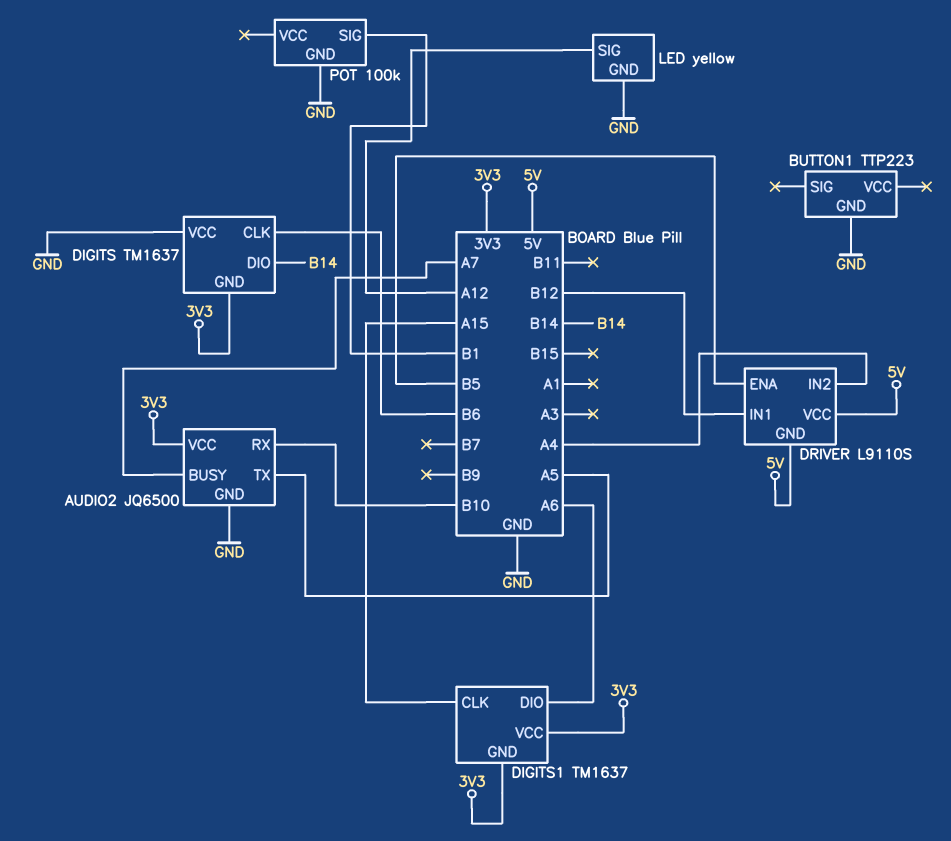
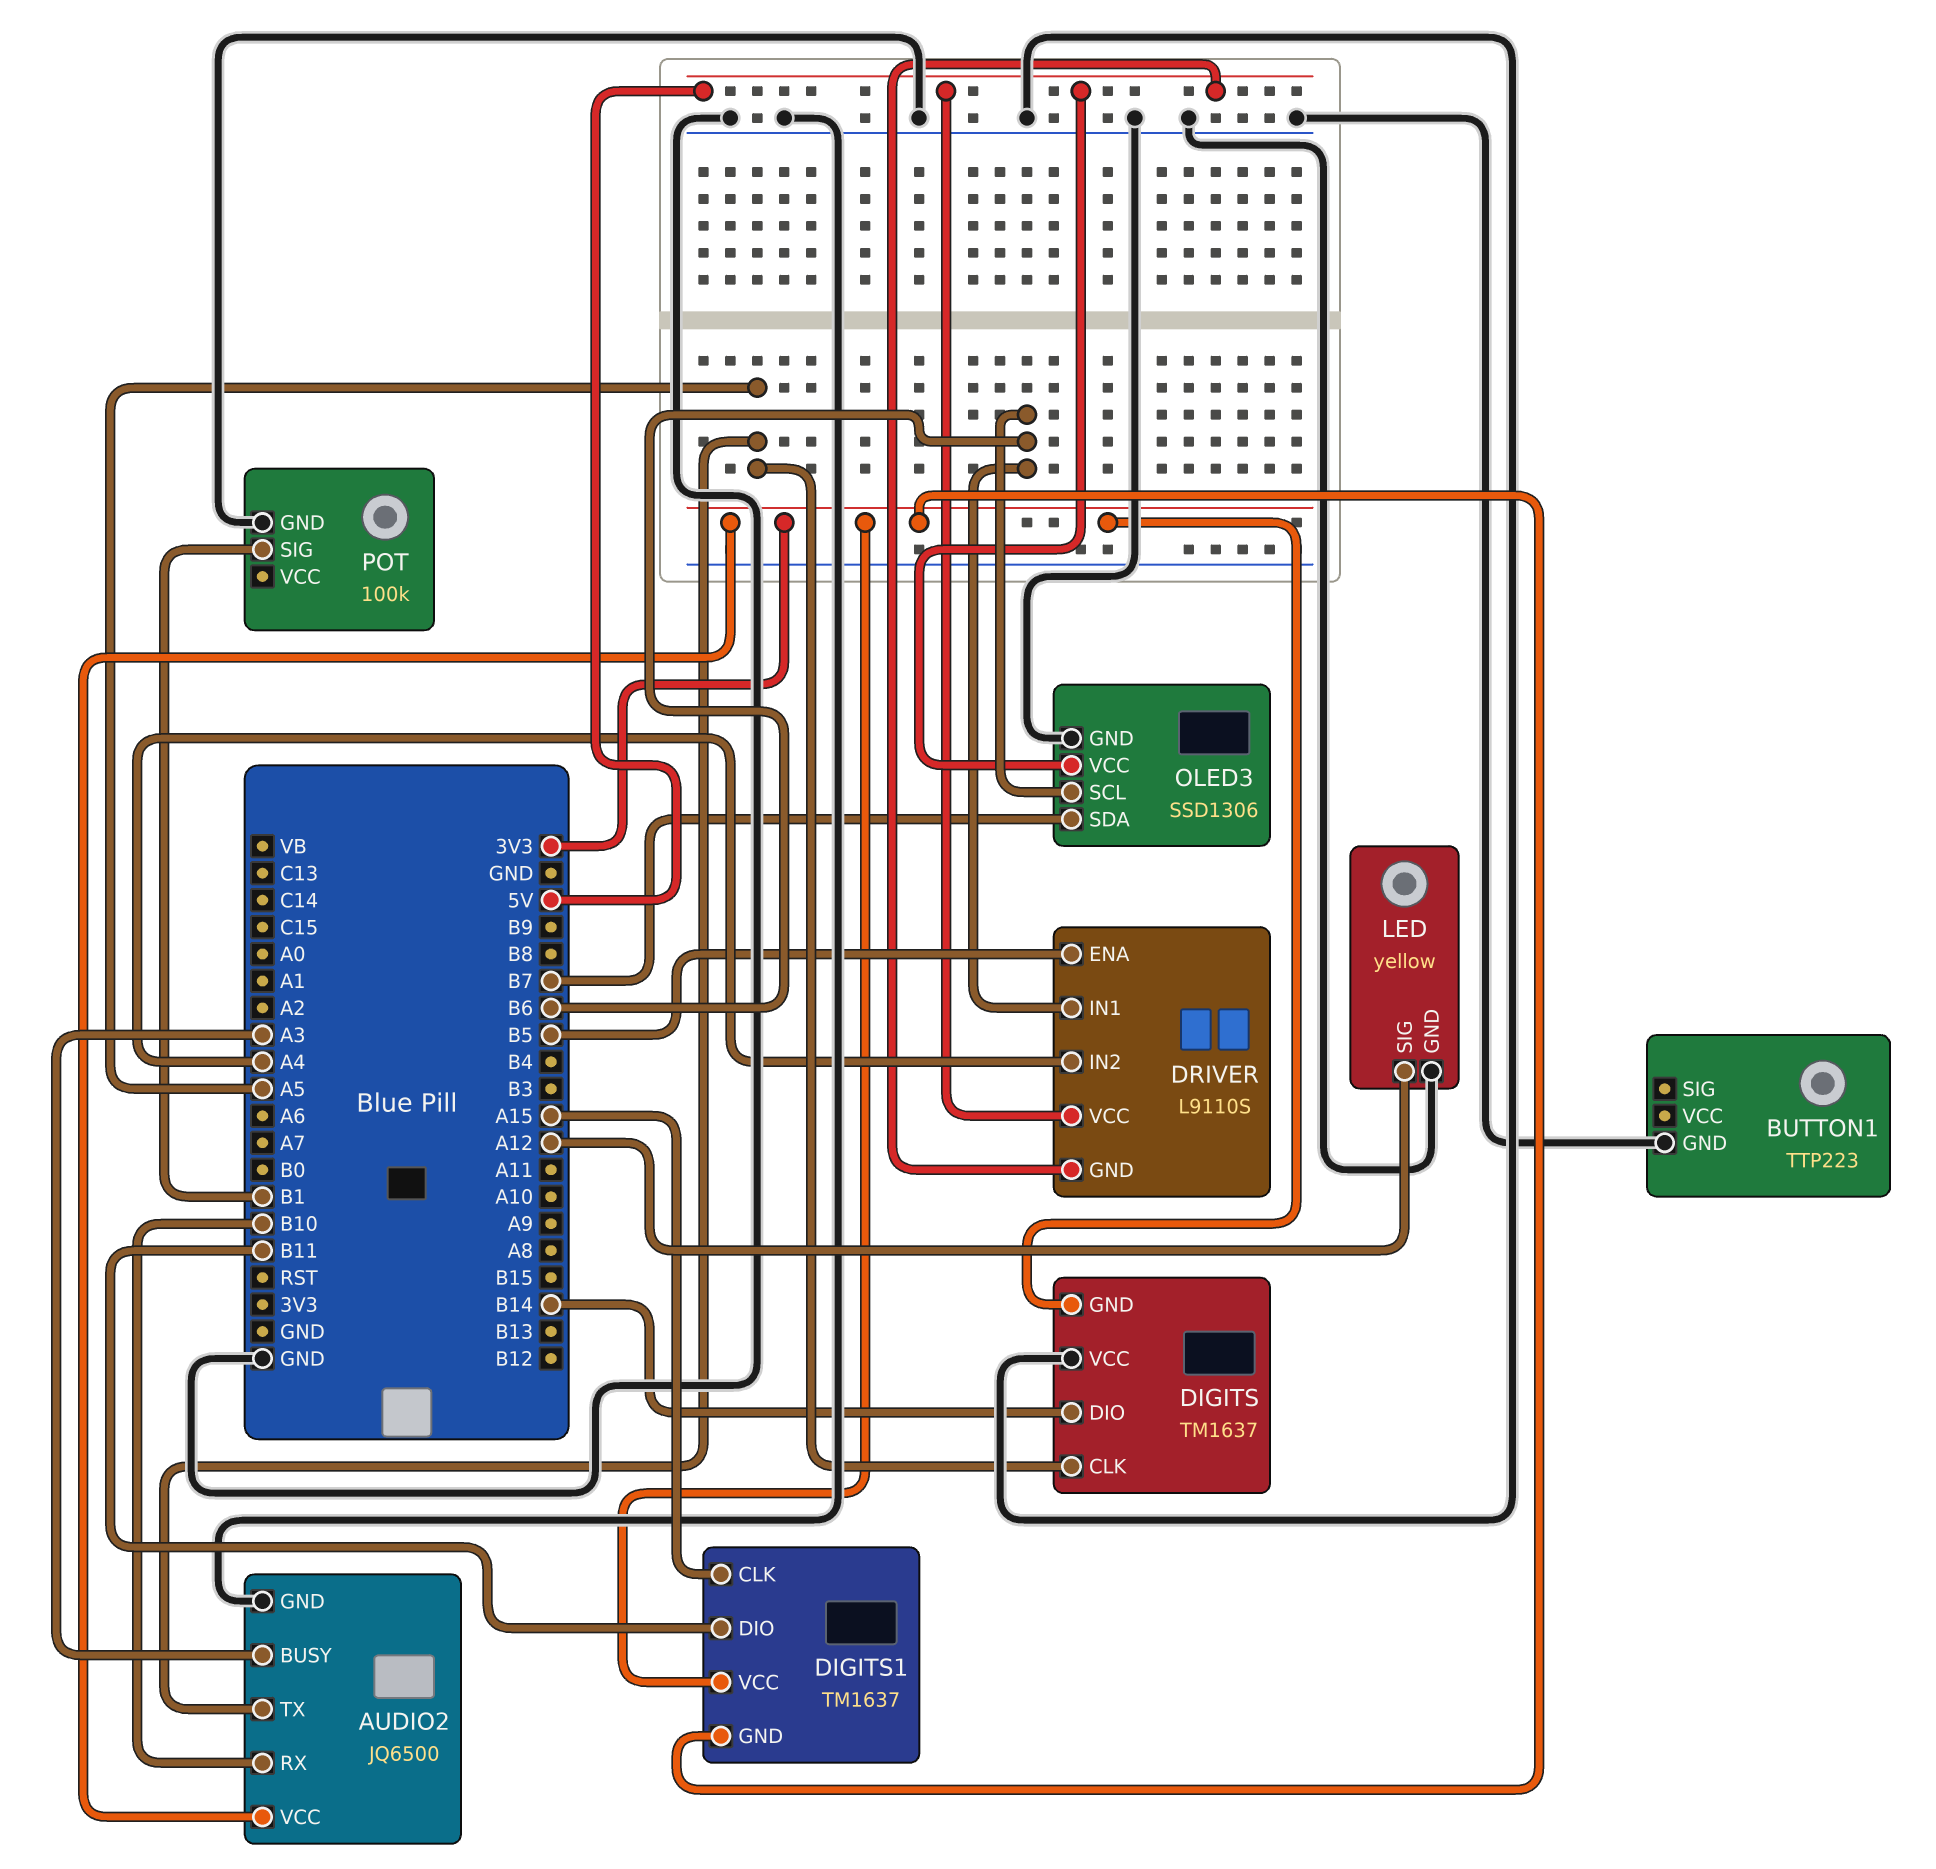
AUDIO2 pin BUSY: A7 -> A3
DIGITS pin CLK: B6 -> A5
DIGITS1 pin DIO: A6 -> B11
DRIVER pin IN1: B12 -> B6
OLED3: none -> SSD1306
OLED3 pin GND: none -> GND
OLED3 pin SCL: none -> B6
OLED3 pin SDA: none -> B7
OLED3 pin VCC: none -> 5V

